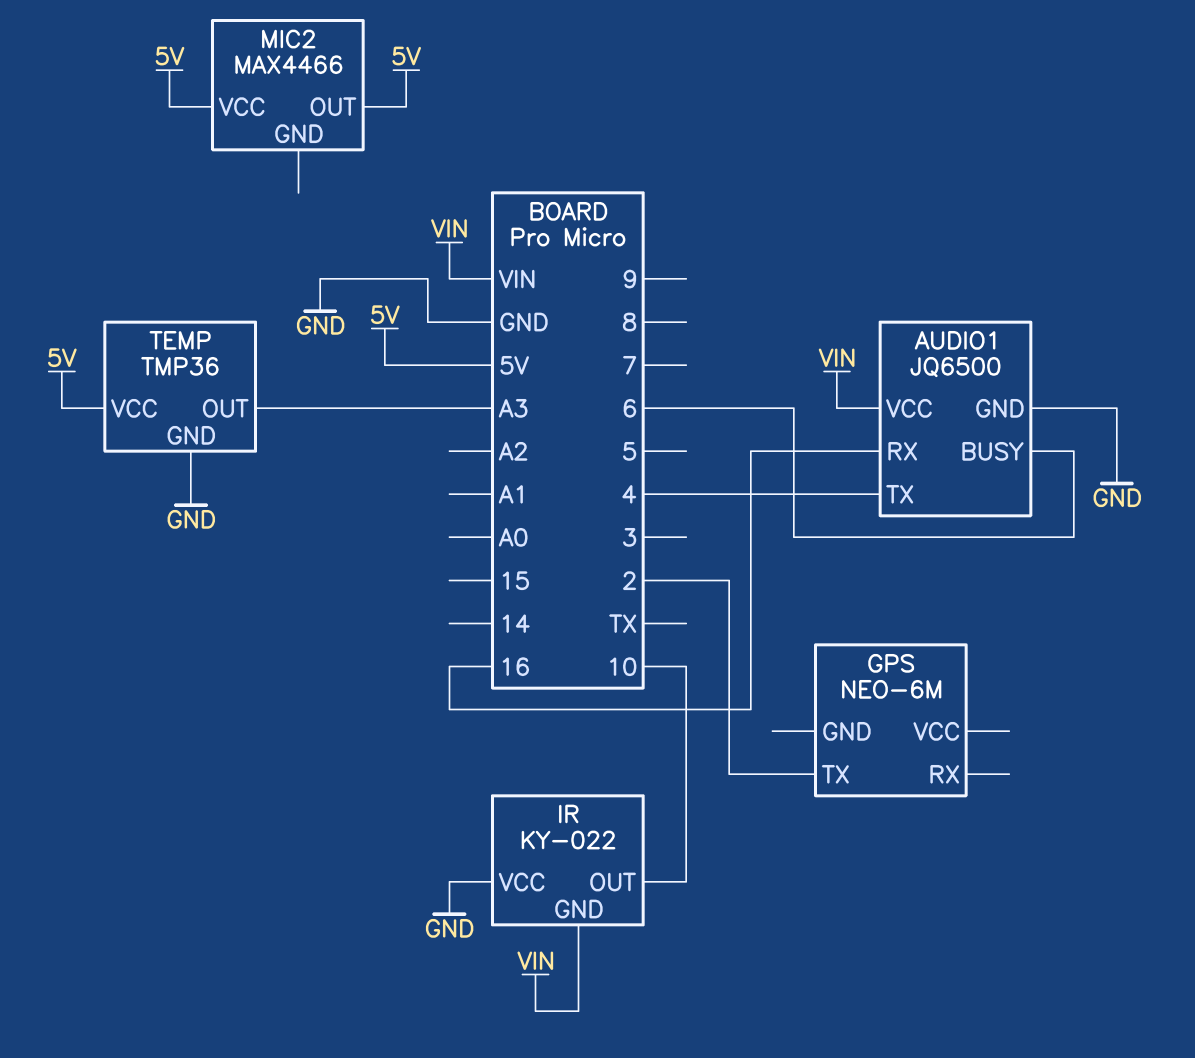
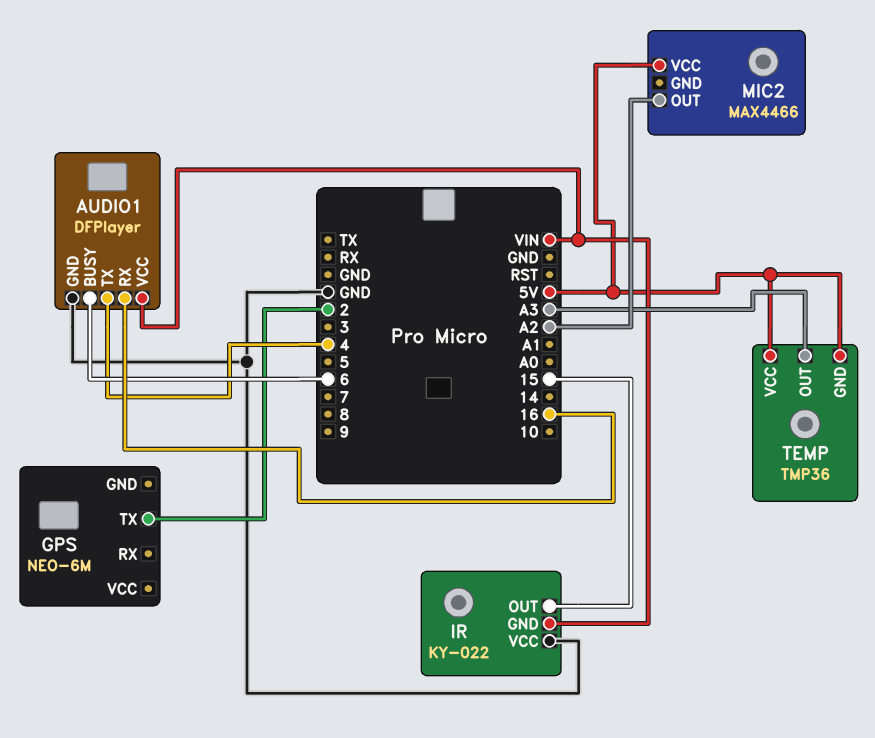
AUDIO1: JQ6500 -> DFPlayer
IR pin OUT: 10 -> 15
MIC2 pin OUT: 5V -> A2
TEMP pin GND: GND -> 5V

